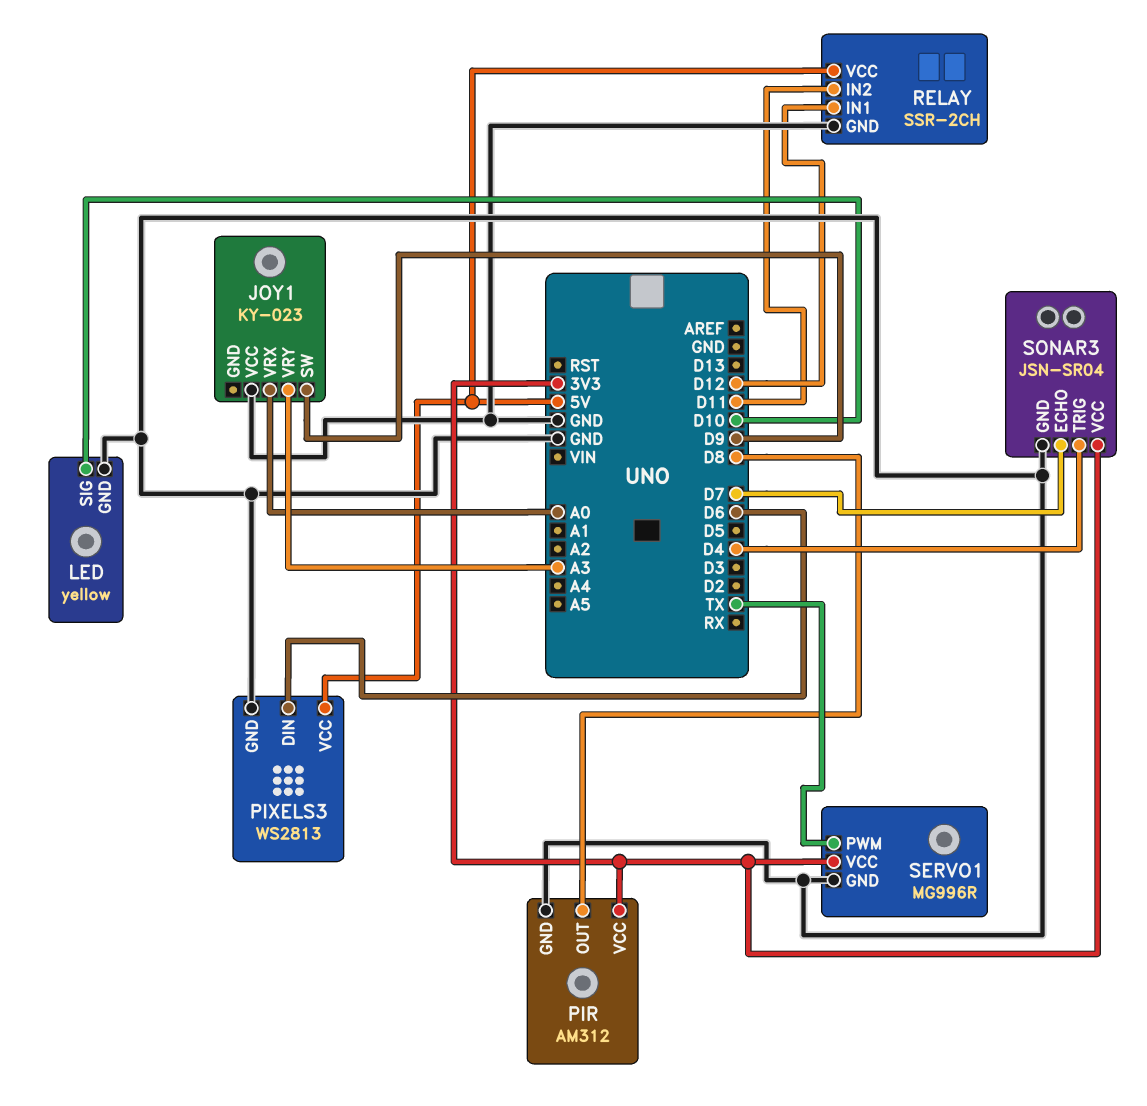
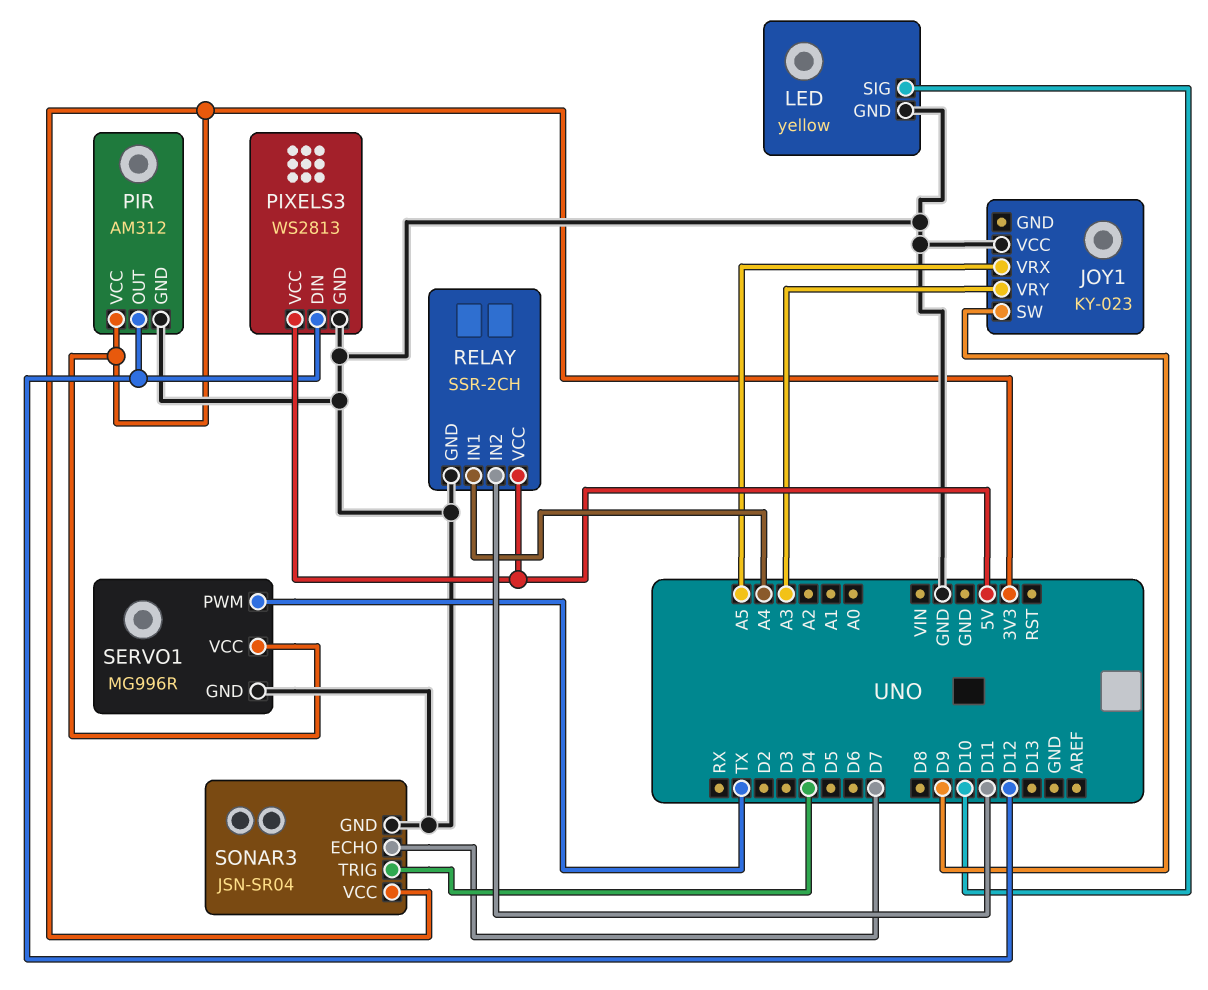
JOY1 pin VRX: A0 -> A5
PIR pin OUT: D8 -> D12
PIXELS3 pin DIN: D6 -> D12
RELAY pin IN1: D12 -> A4

